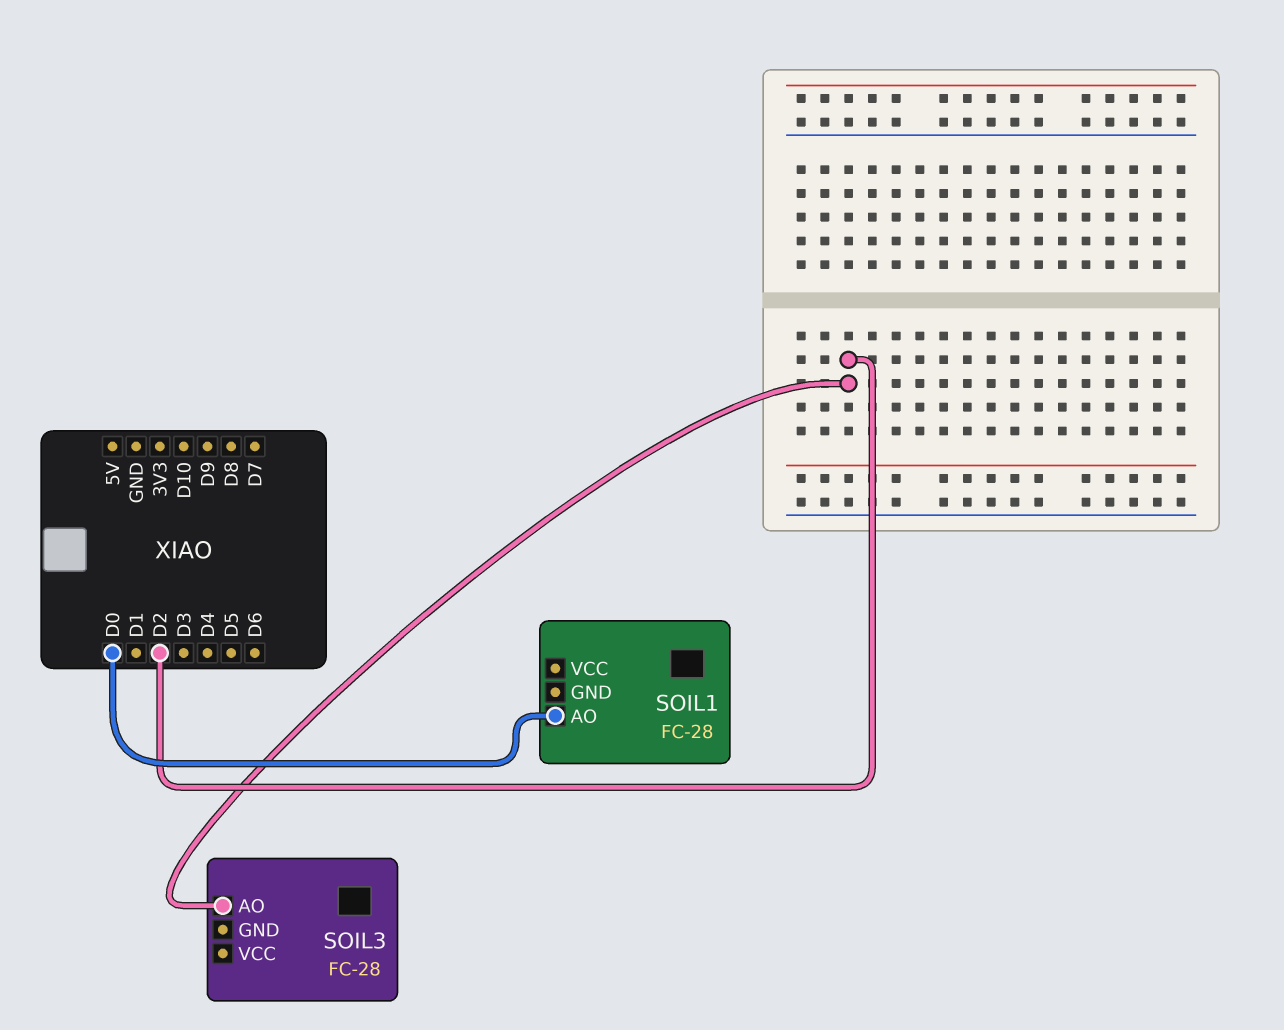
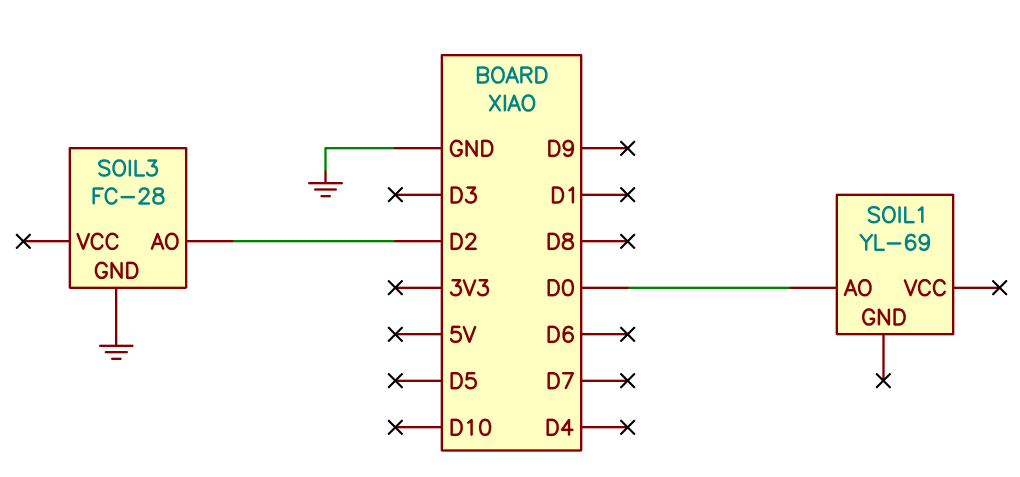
SOIL1: FC-28 -> YL-69
SOIL3 pin GND: none -> GND

